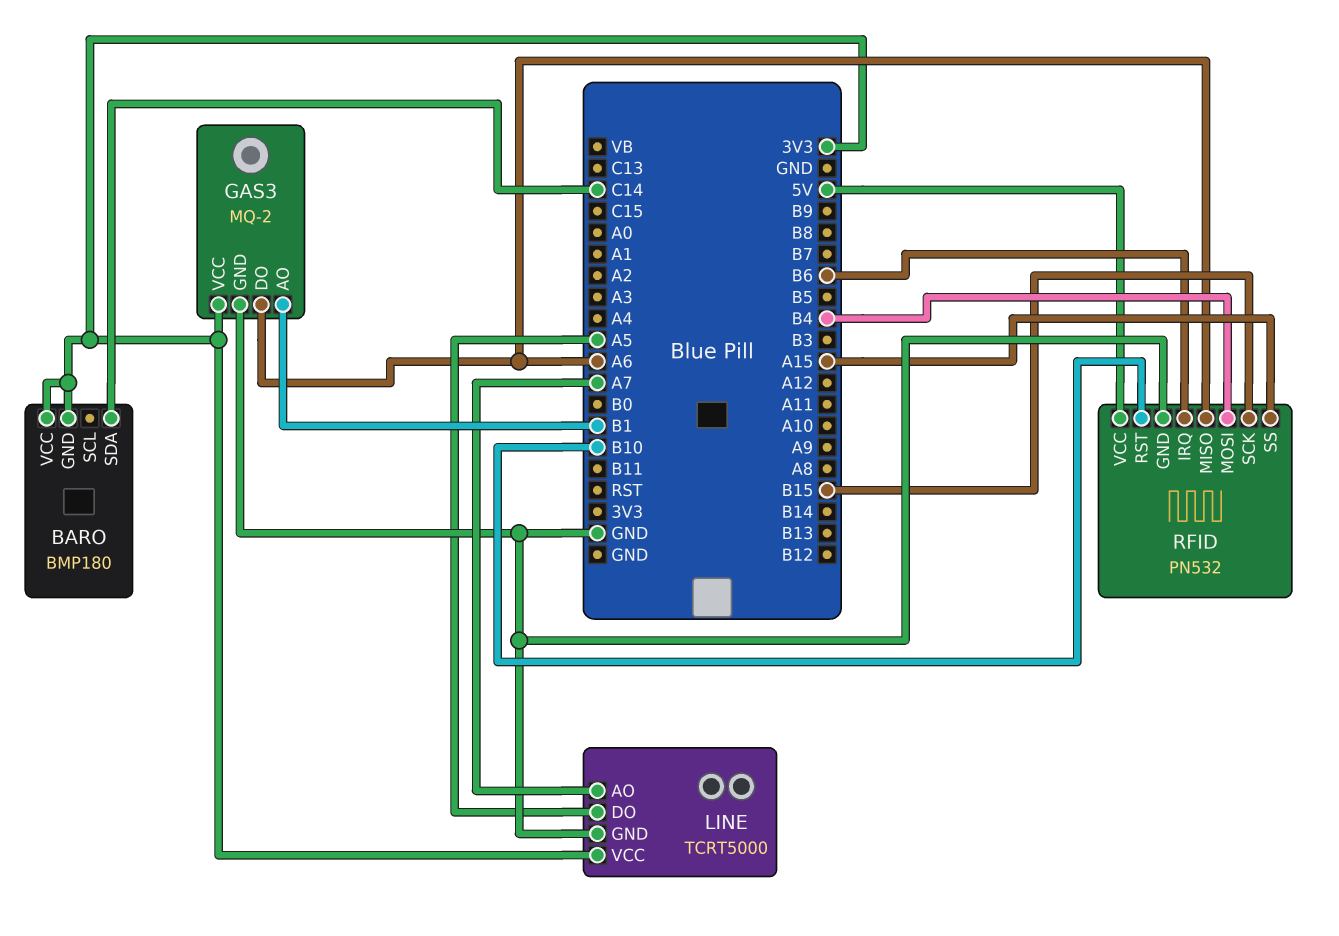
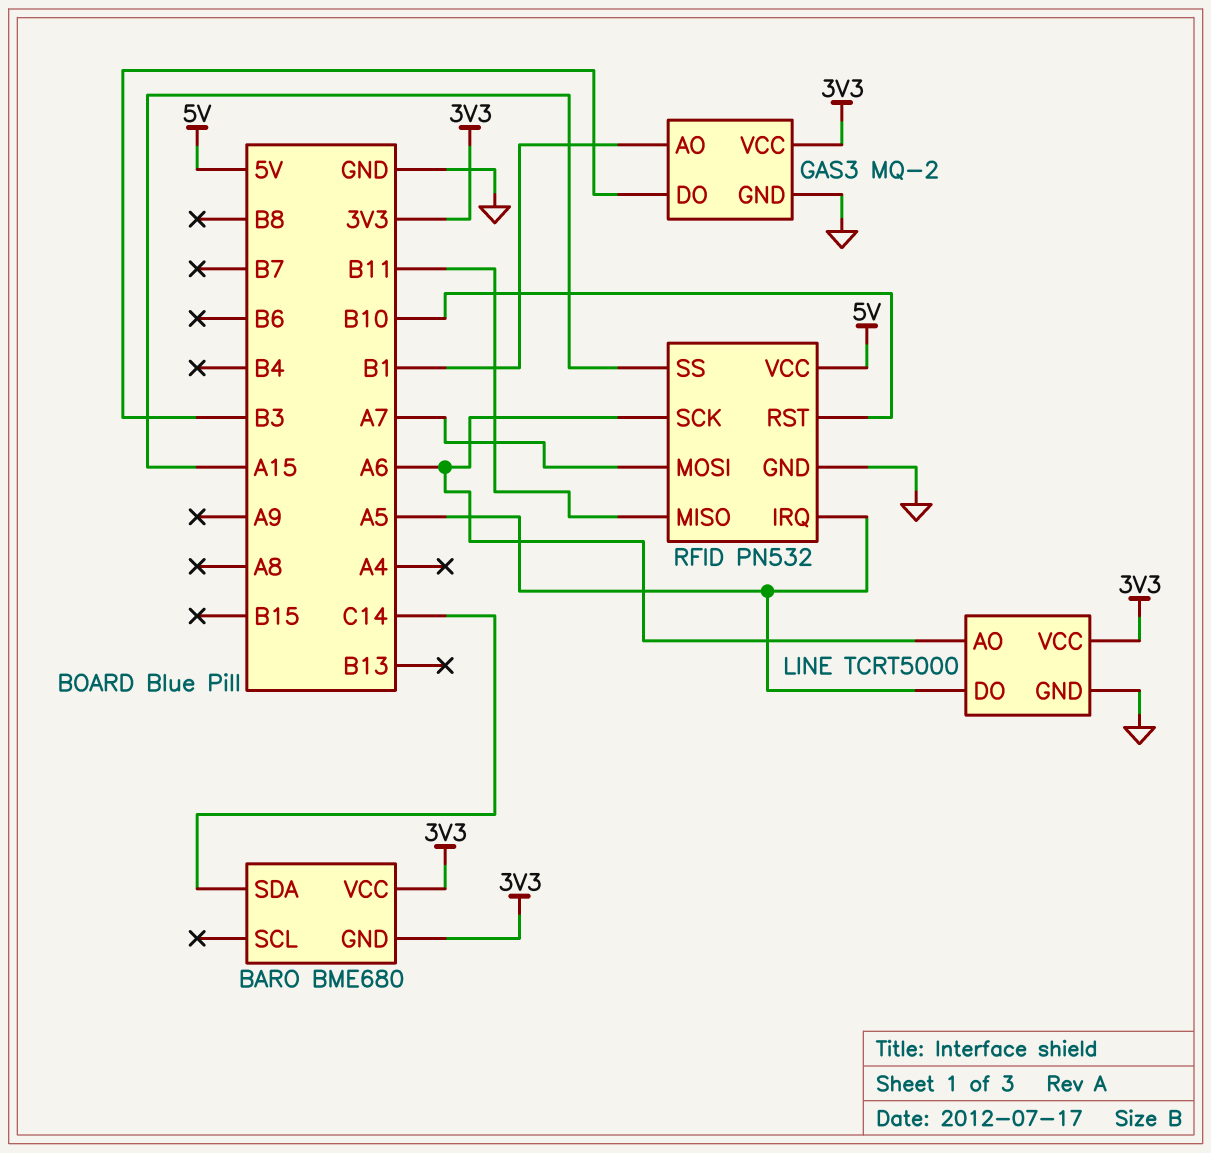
BARO: BMP180 -> BME680
GAS3 pin DO: A6 -> B3
LINE pin AO: A7 -> A6
RFID pin IRQ: B6 -> A5
RFID pin MISO: A6 -> B11
RFID pin MOSI: B4 -> A7
RFID pin SCK: B15 -> A6

